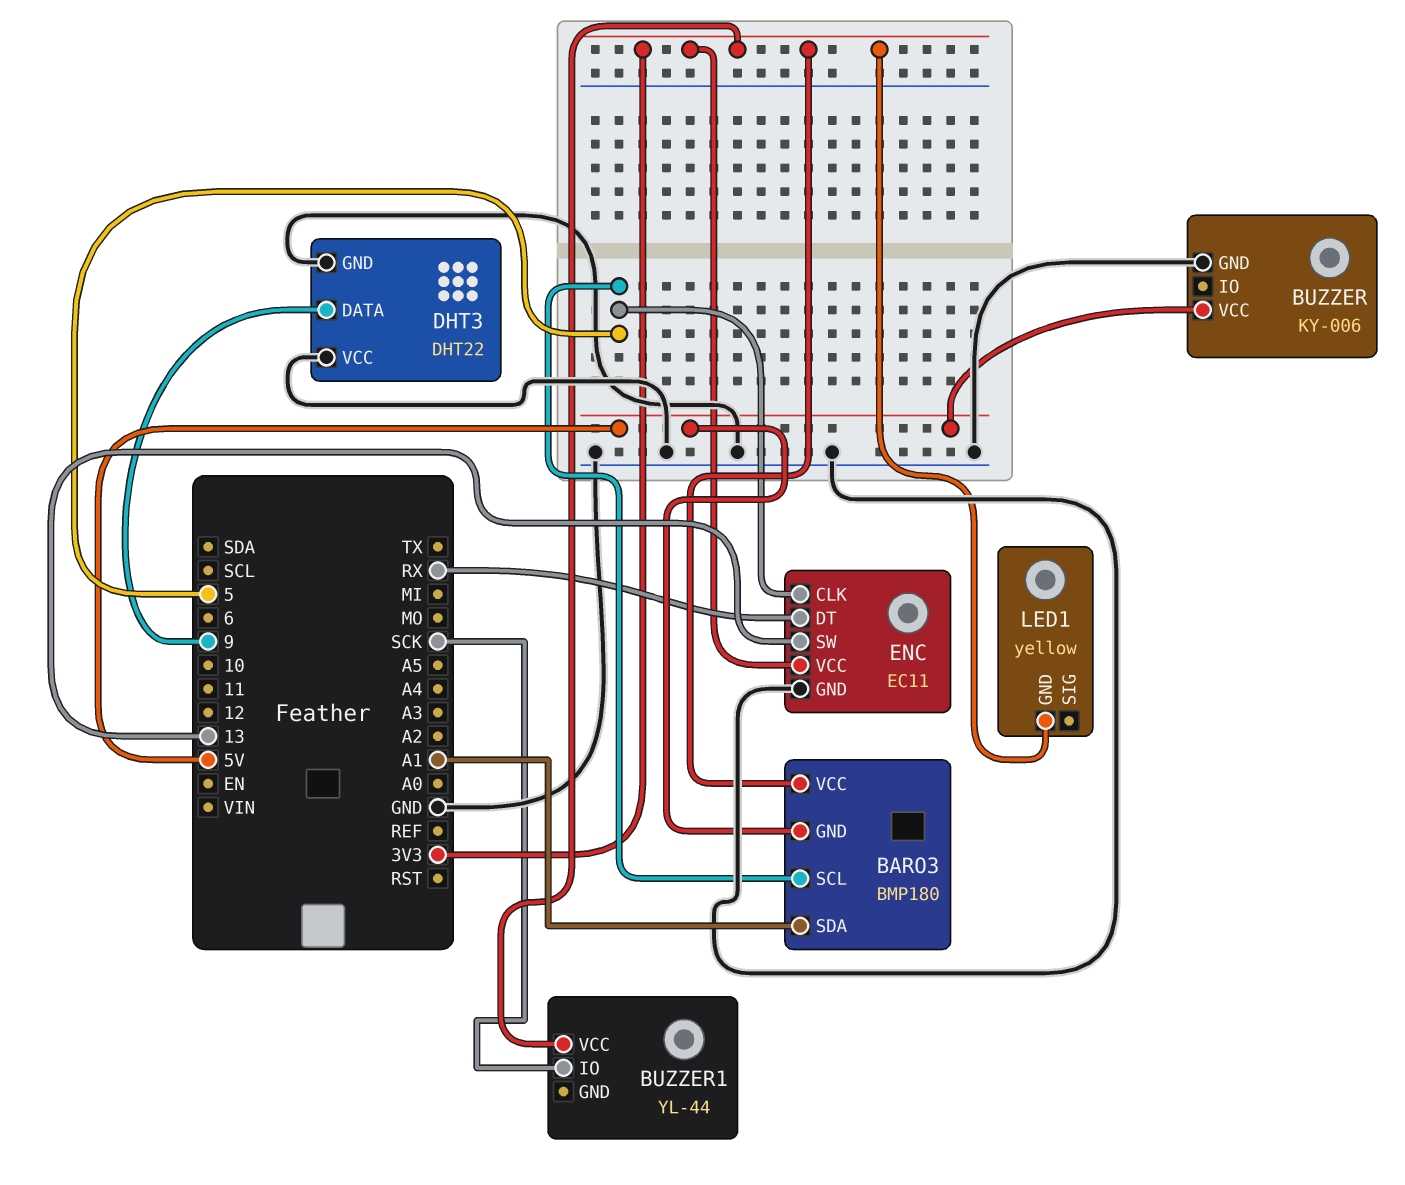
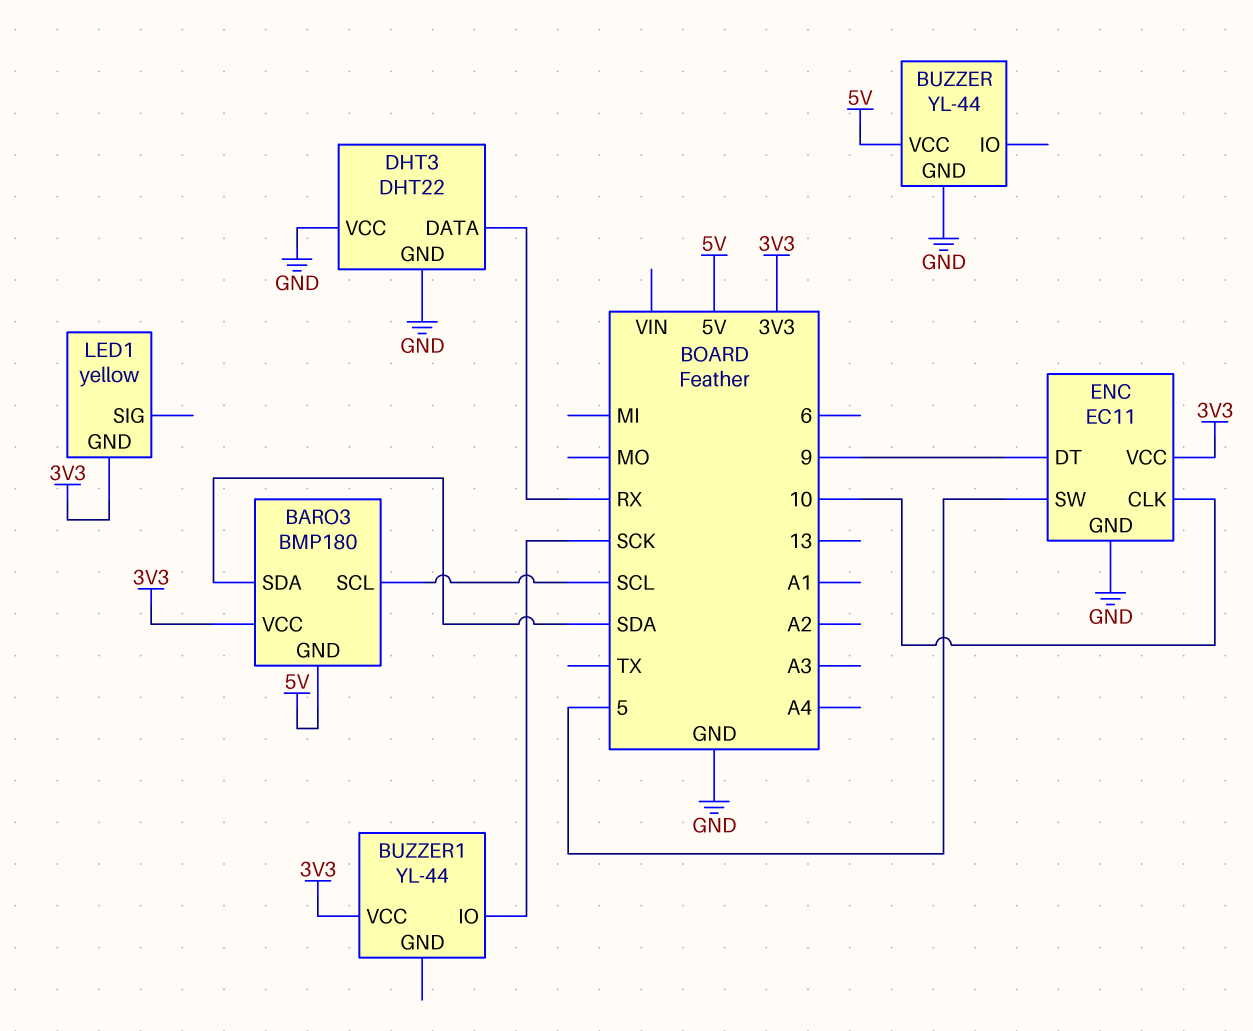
BARO3 pin SCL: 5 -> SCL
BARO3 pin SDA: A1 -> SDA
BUZZER: KY-006 -> YL-44
DHT3 pin DATA: 9 -> RX
ENC pin CLK: 5 -> 10
ENC pin DT: RX -> 9
ENC pin SW: 13 -> 5

